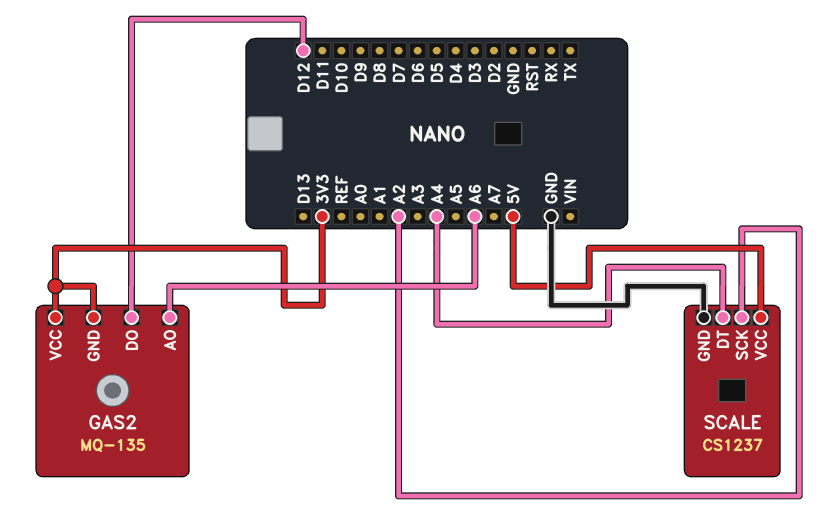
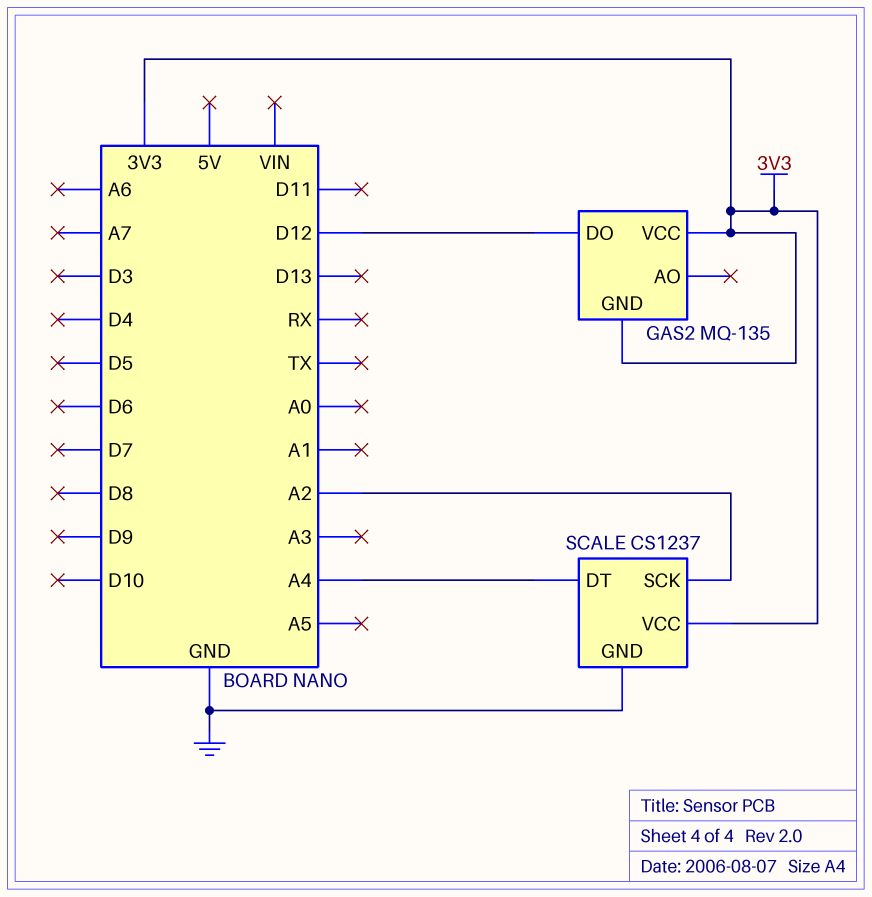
GAS2 pin AO: A6 -> none
SCALE pin VCC: 5V -> 3V3

